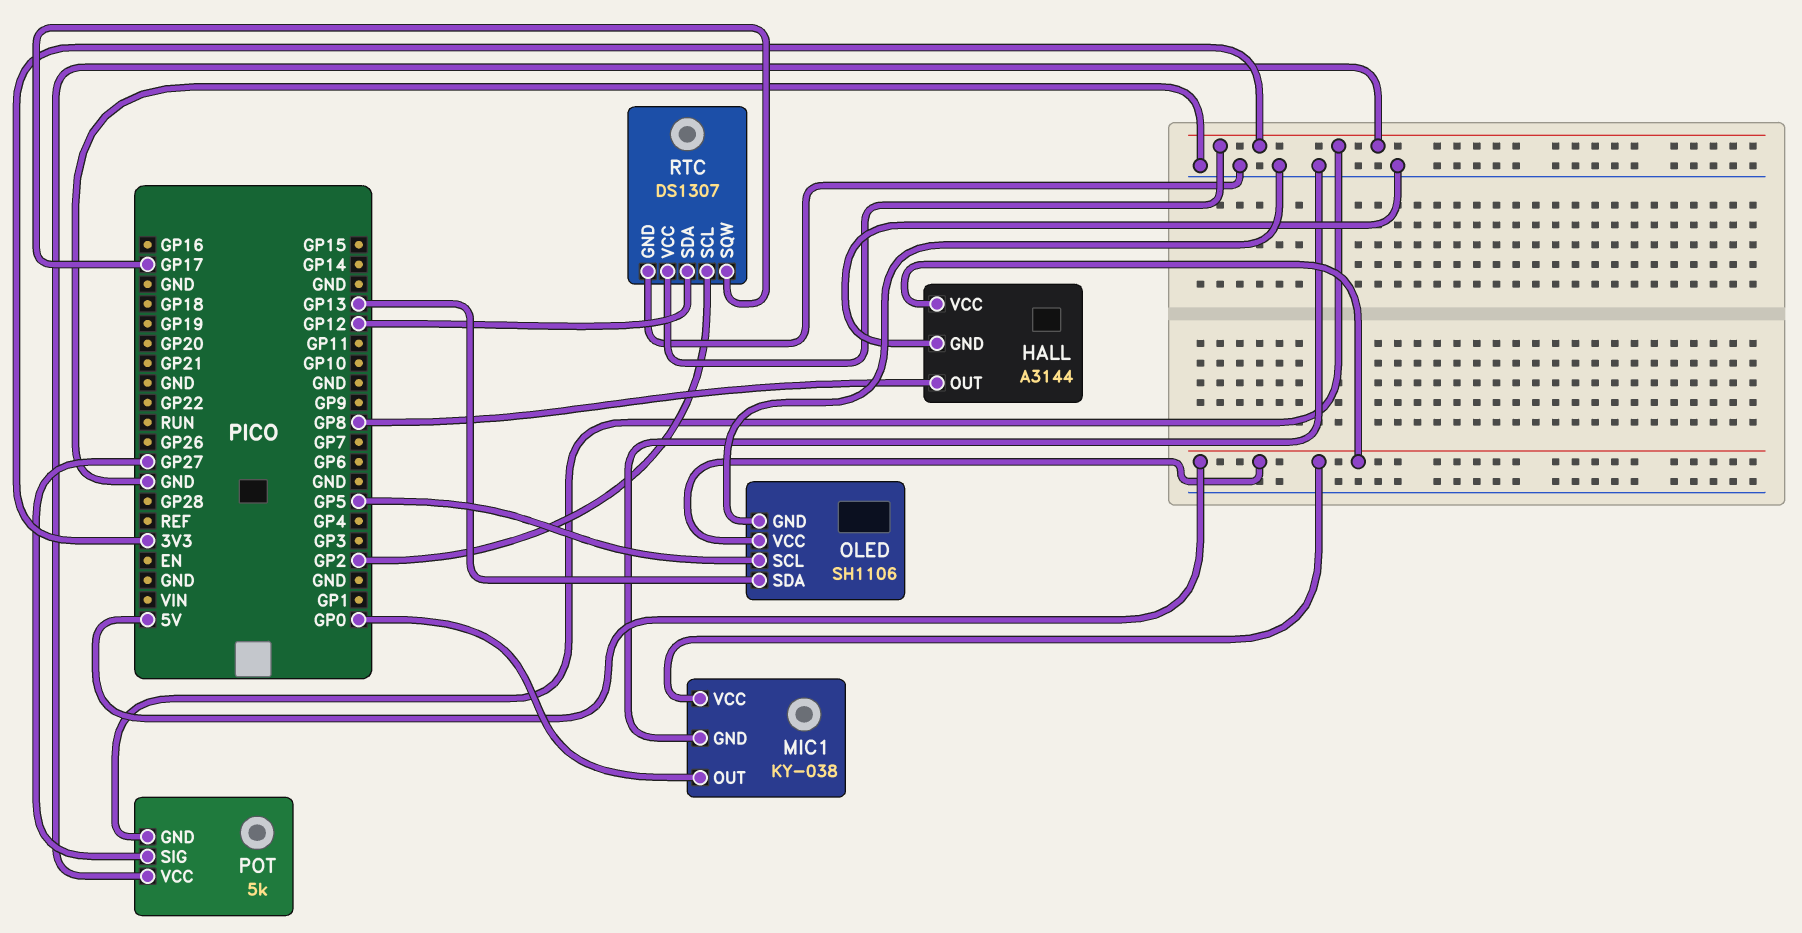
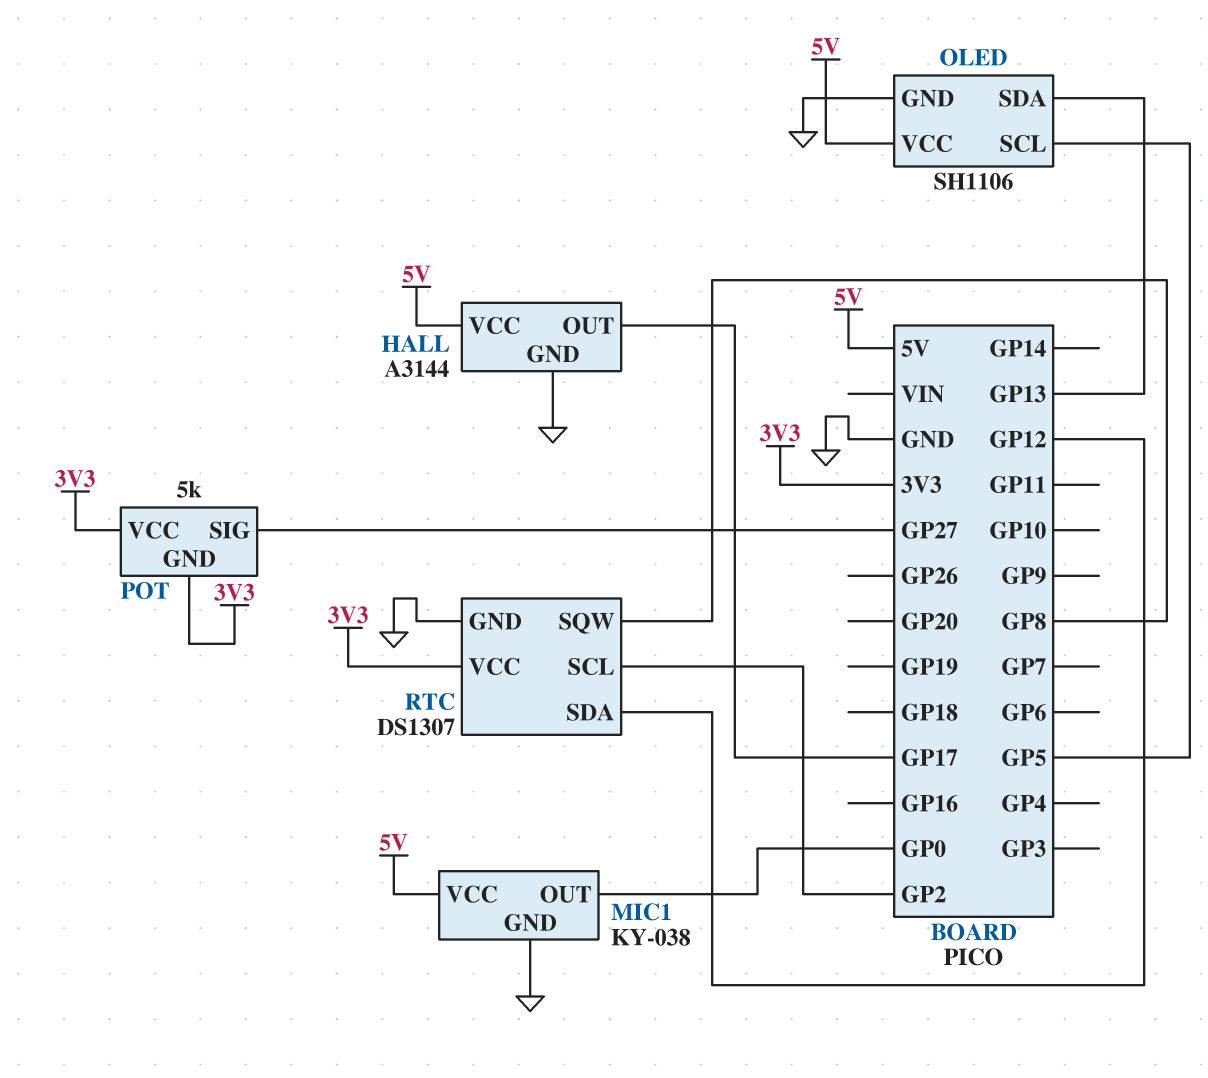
HALL pin OUT: GP8 -> GP17
RTC pin SQW: GP17 -> GP8

